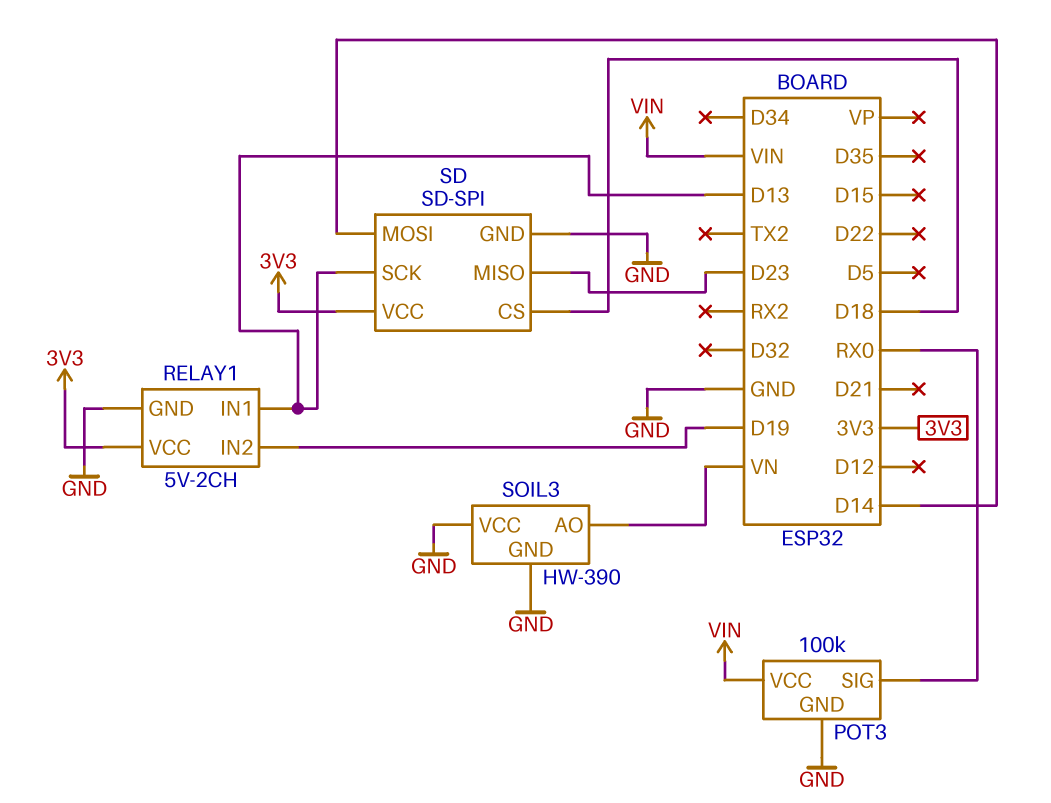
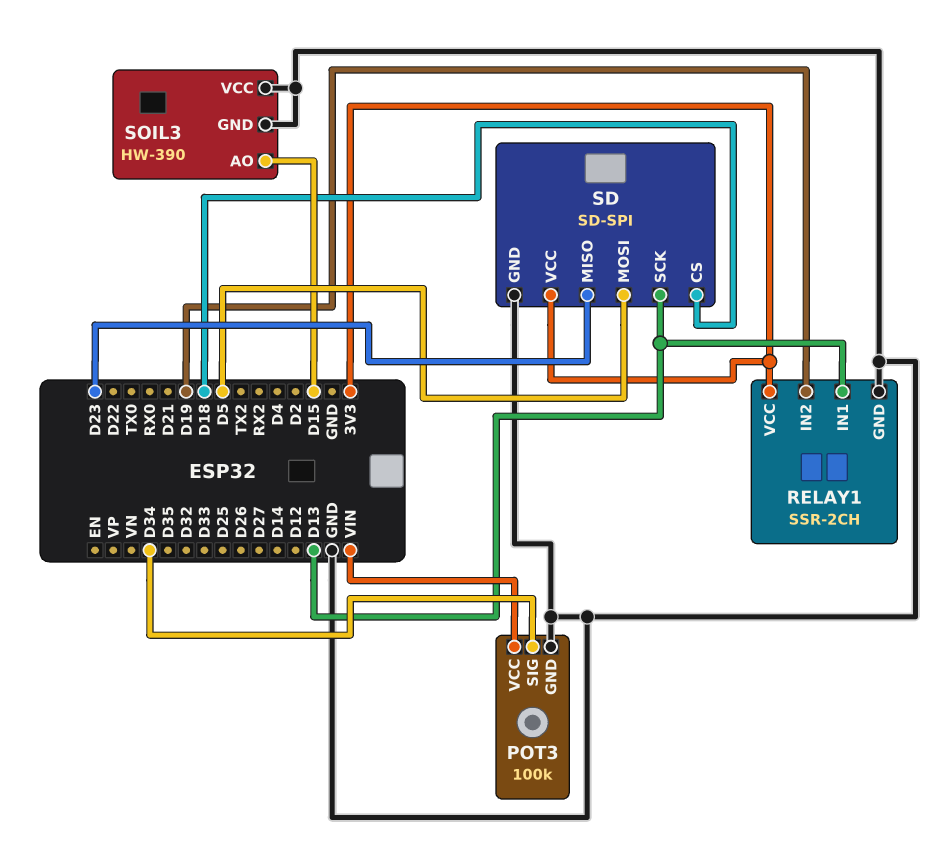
POT3 pin SIG: RX0 -> D34
RELAY1: 5V-2CH -> SSR-2CH
SD pin MOSI: D14 -> D5
SOIL3 pin AO: VN -> D15

